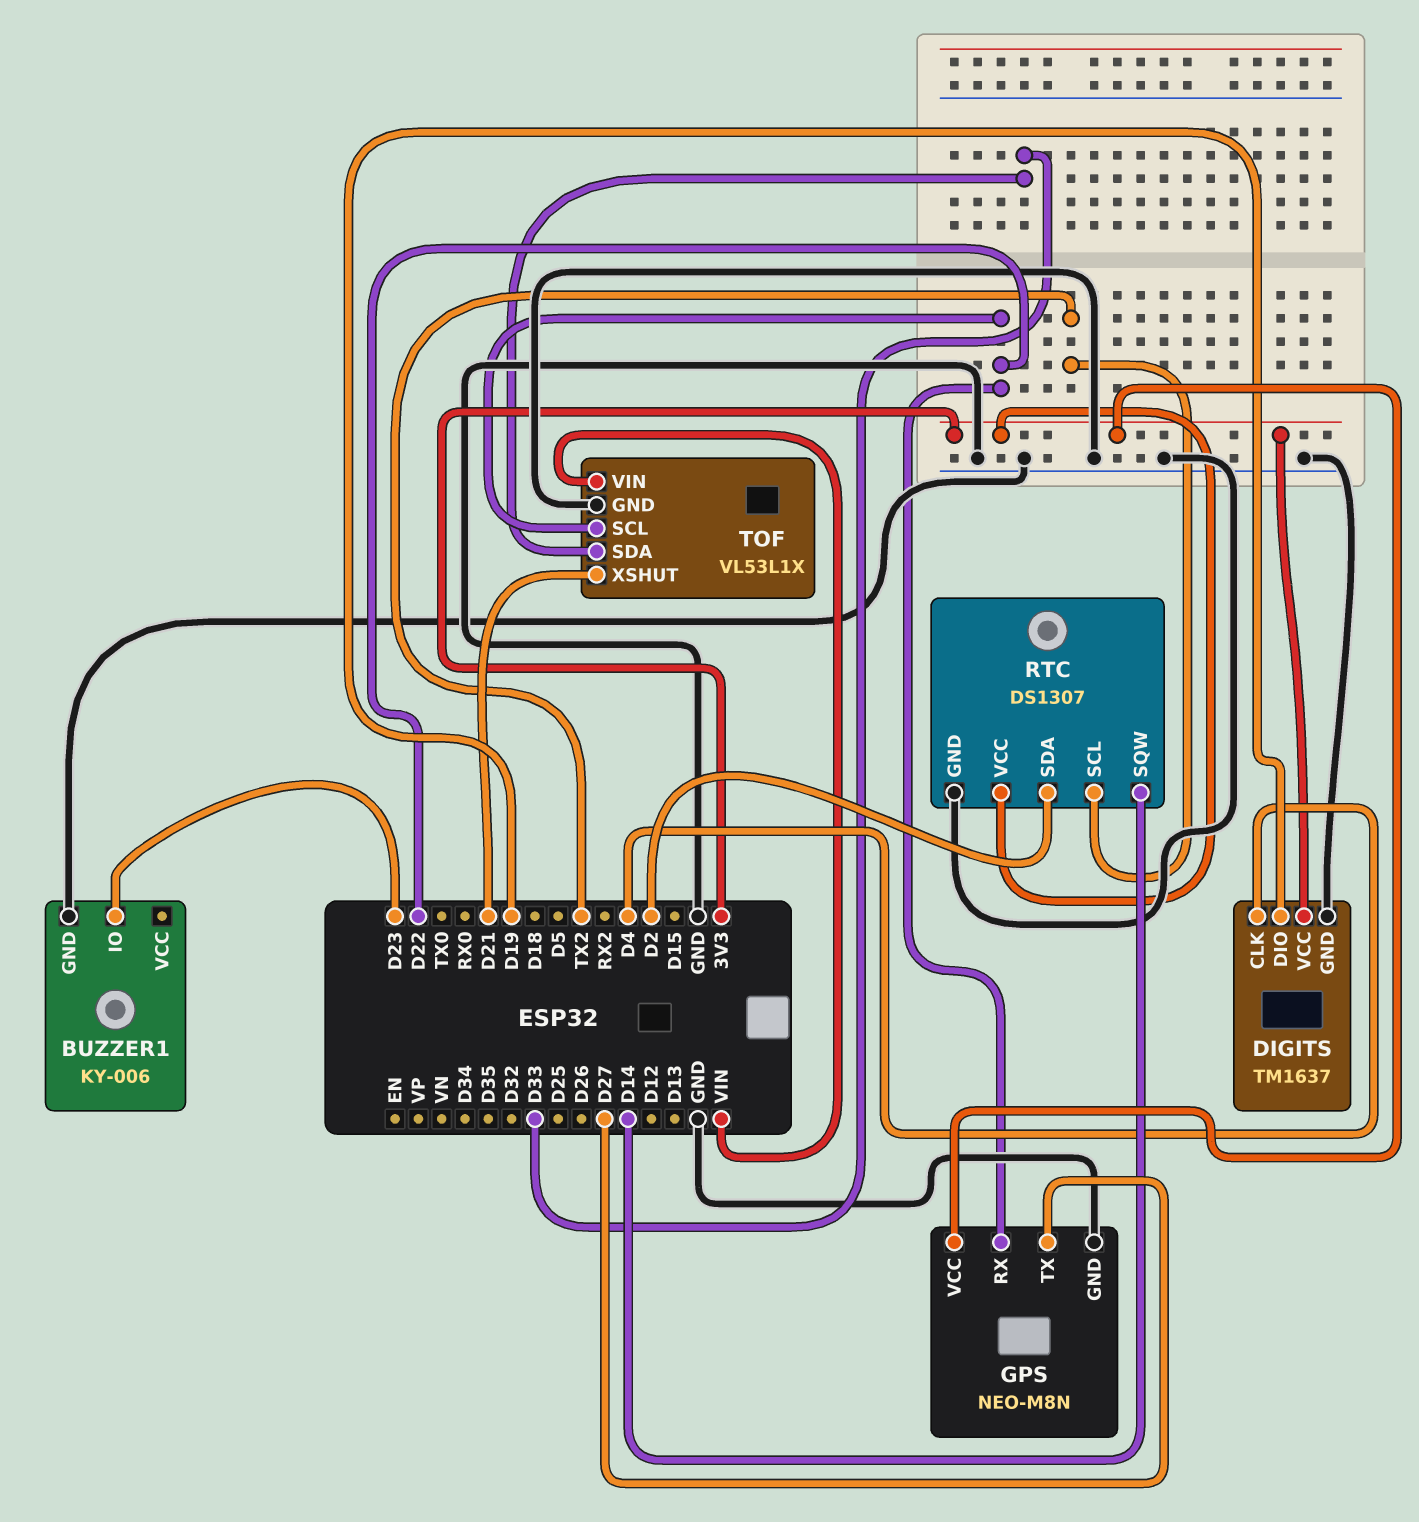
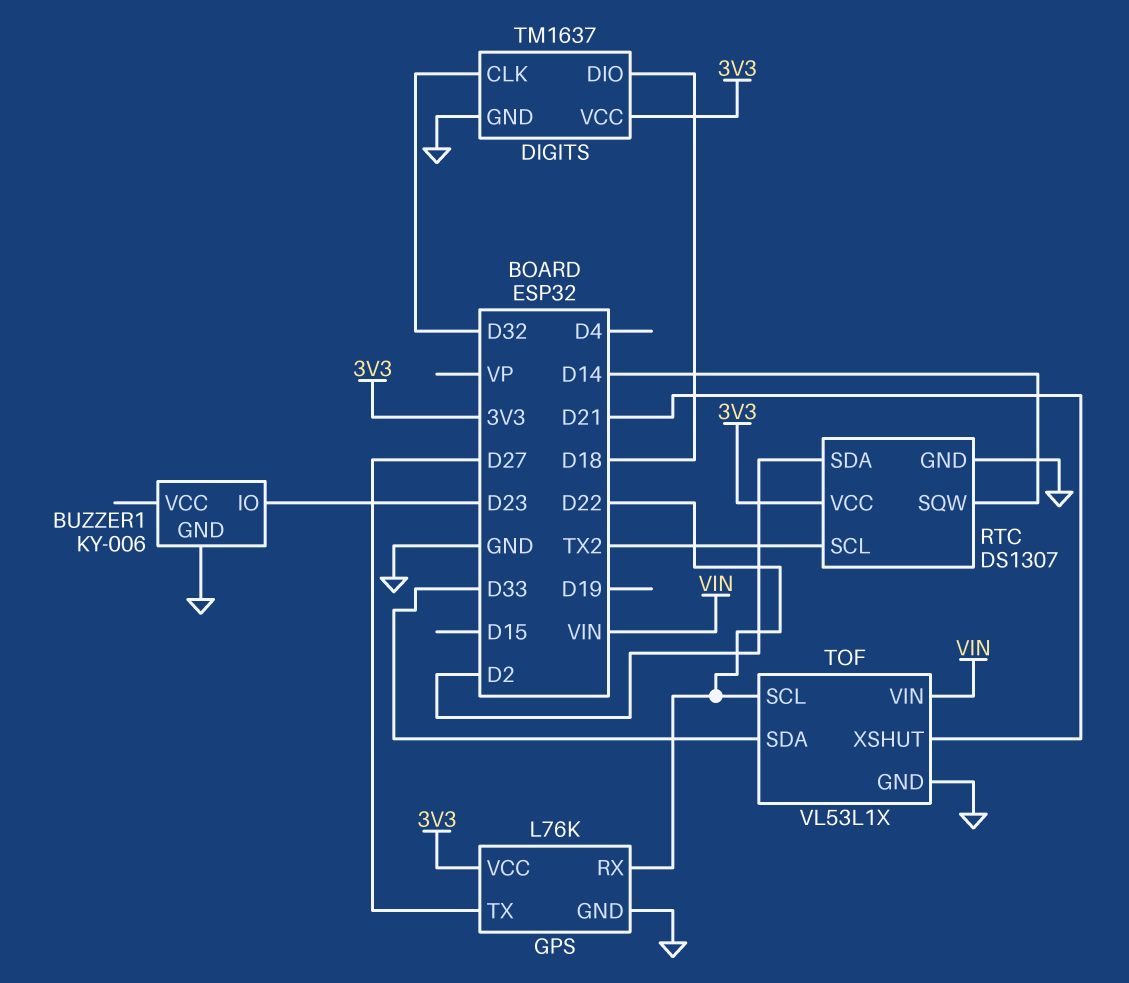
DIGITS pin CLK: D4 -> D32
DIGITS pin DIO: D19 -> D18
GPS: NEO-M8N -> L76K

